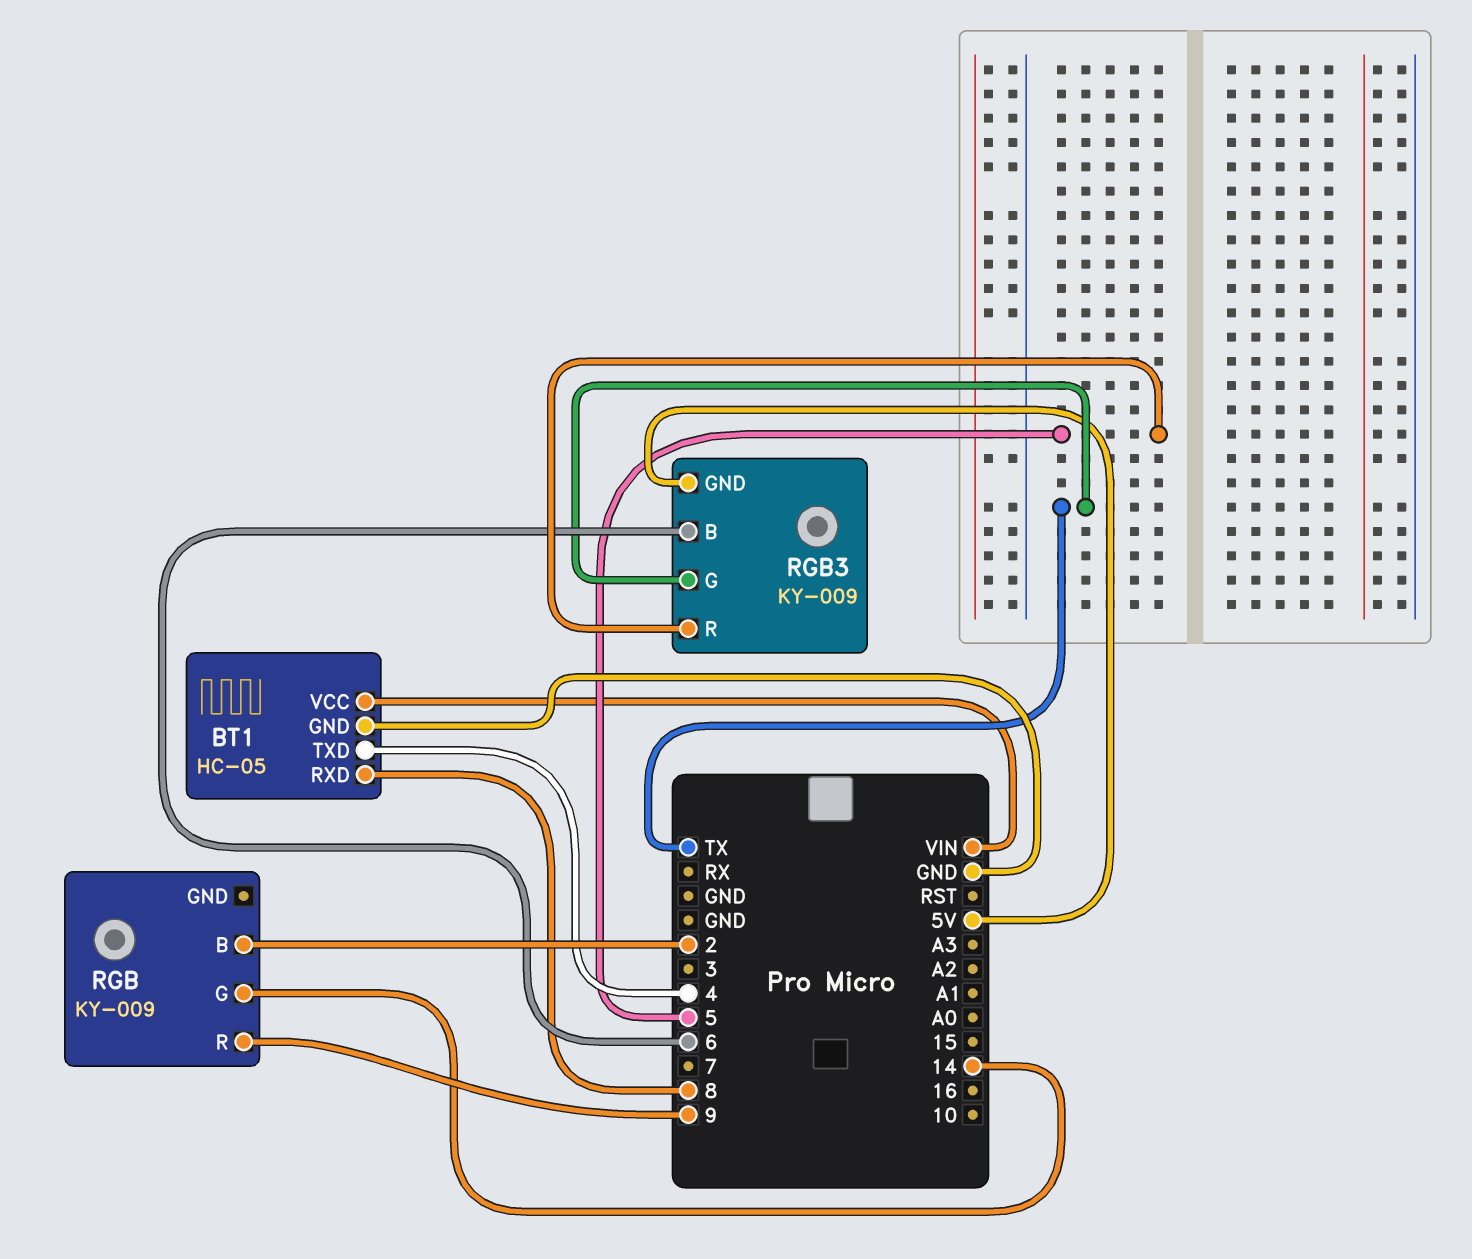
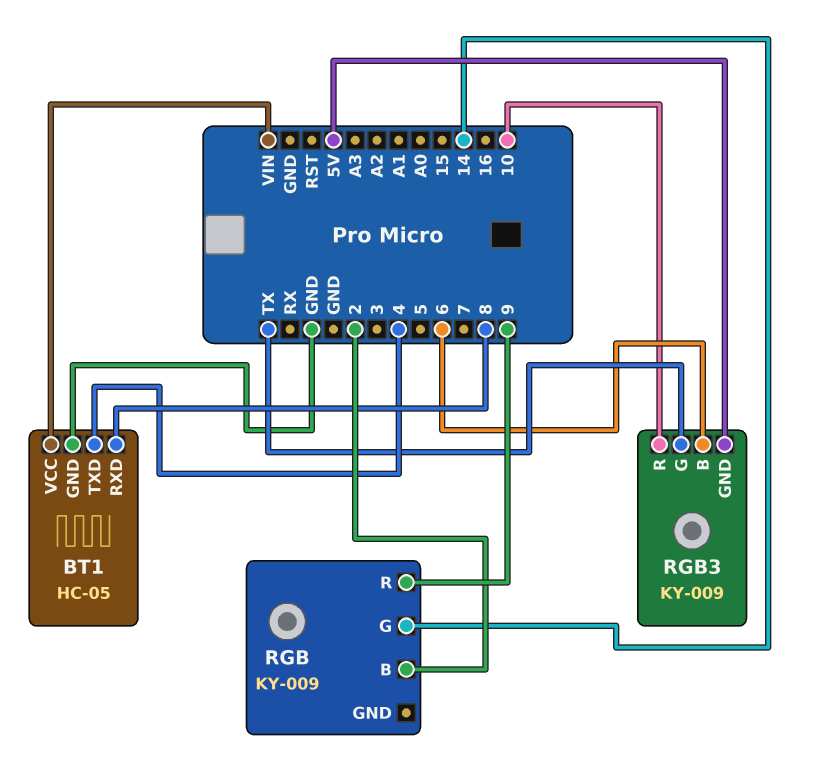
RGB3 pin R: 5 -> 10

